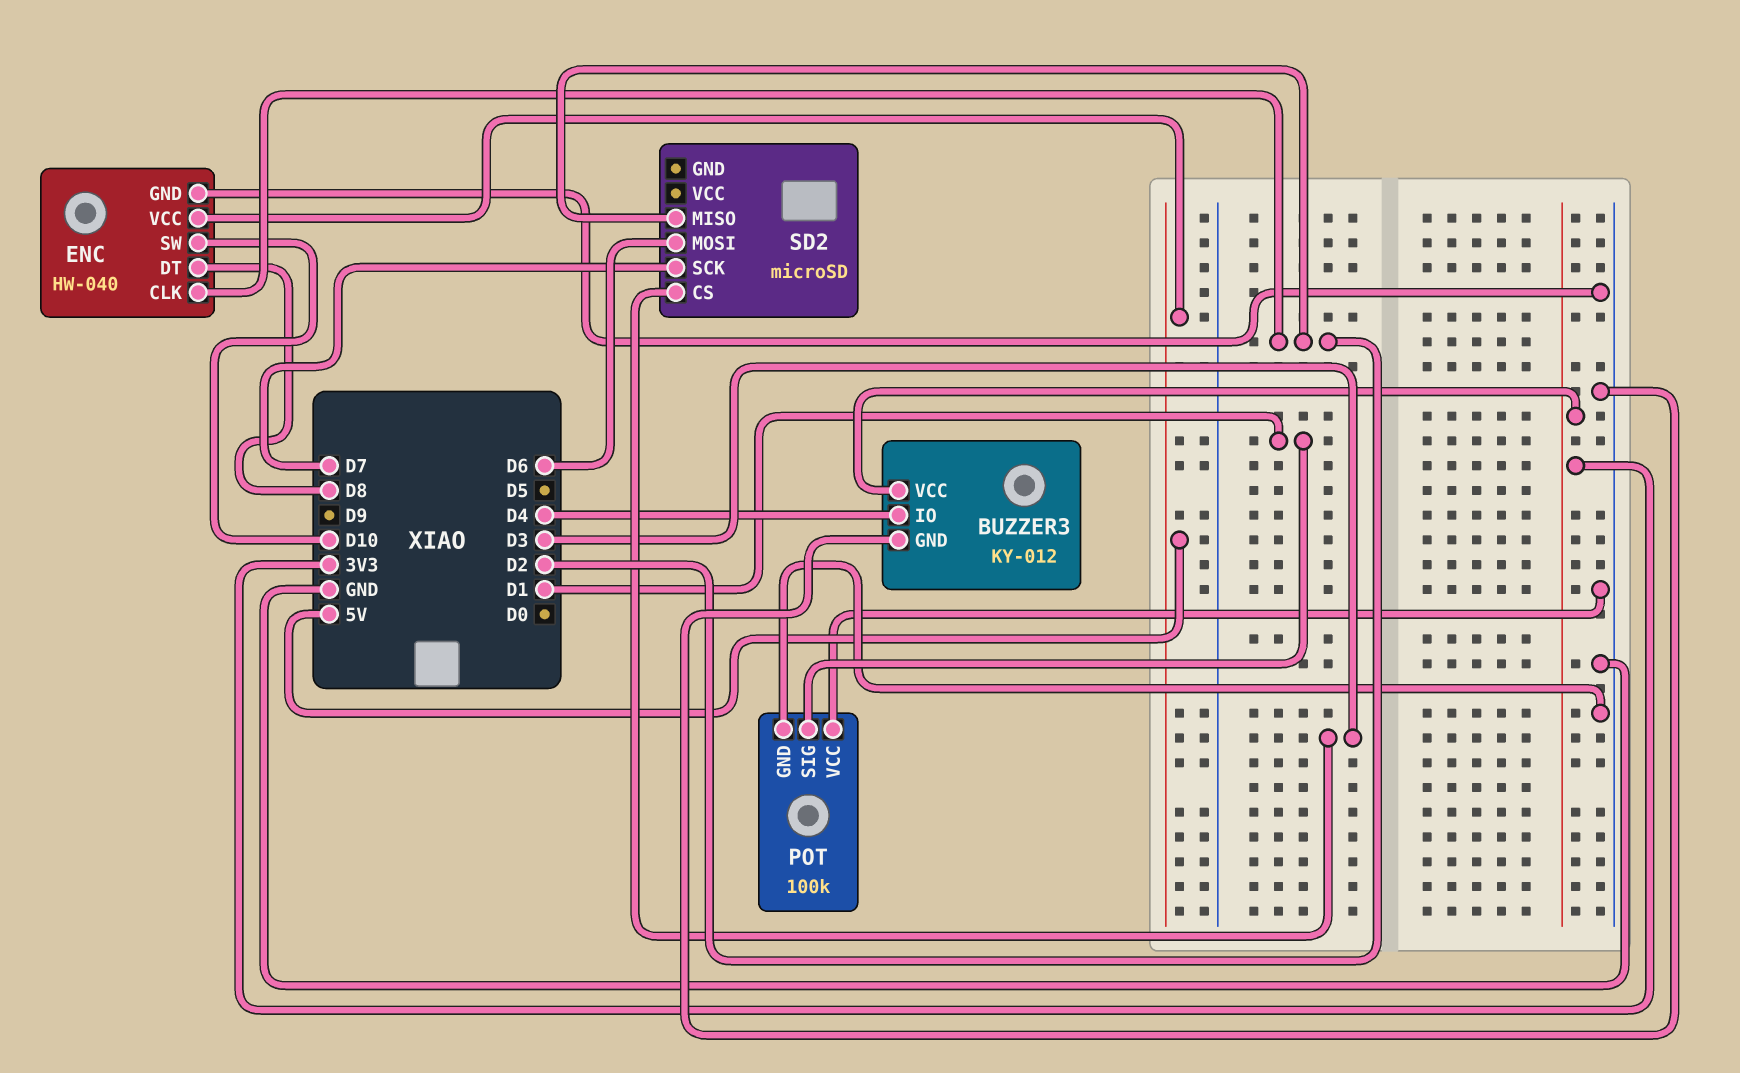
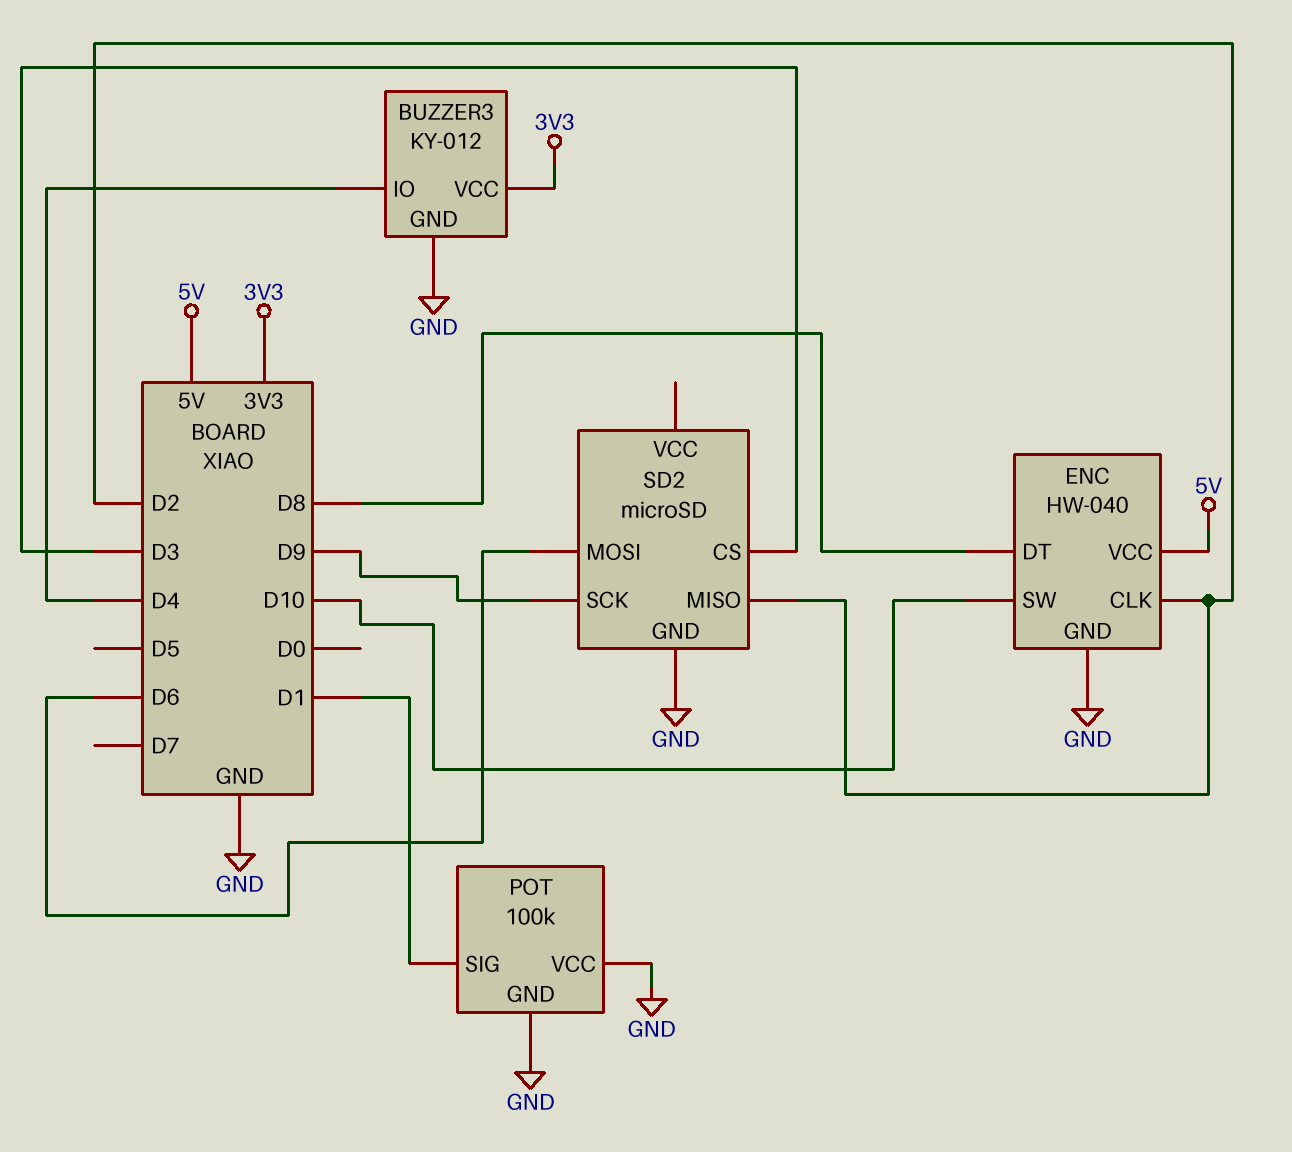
SD2 pin GND: none -> GND
SD2 pin SCK: D7 -> D9

